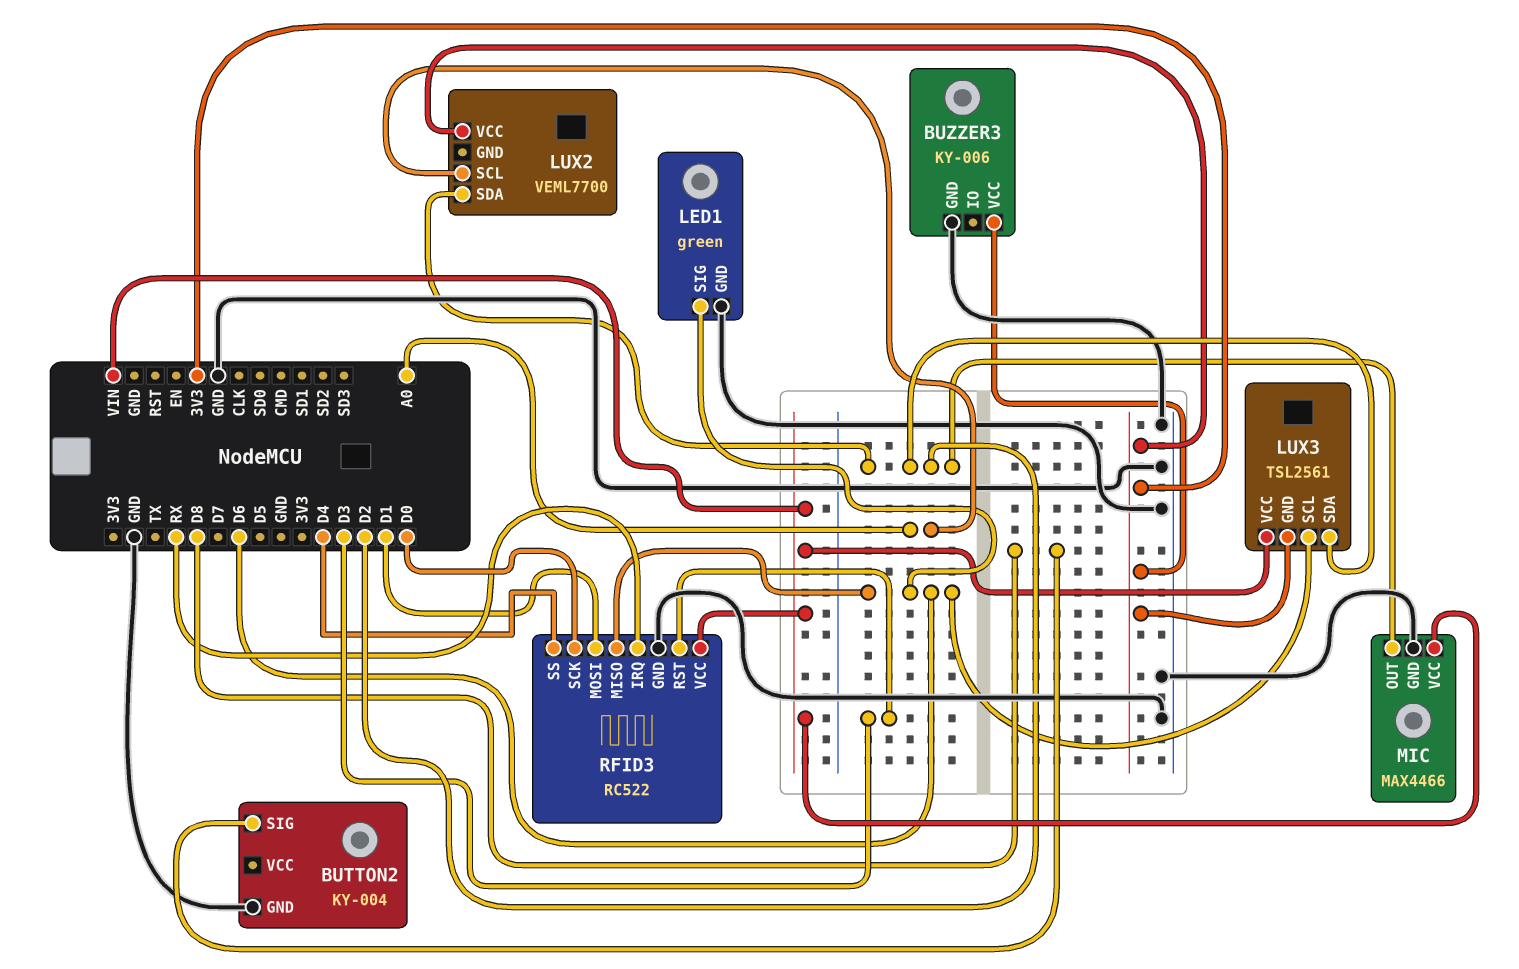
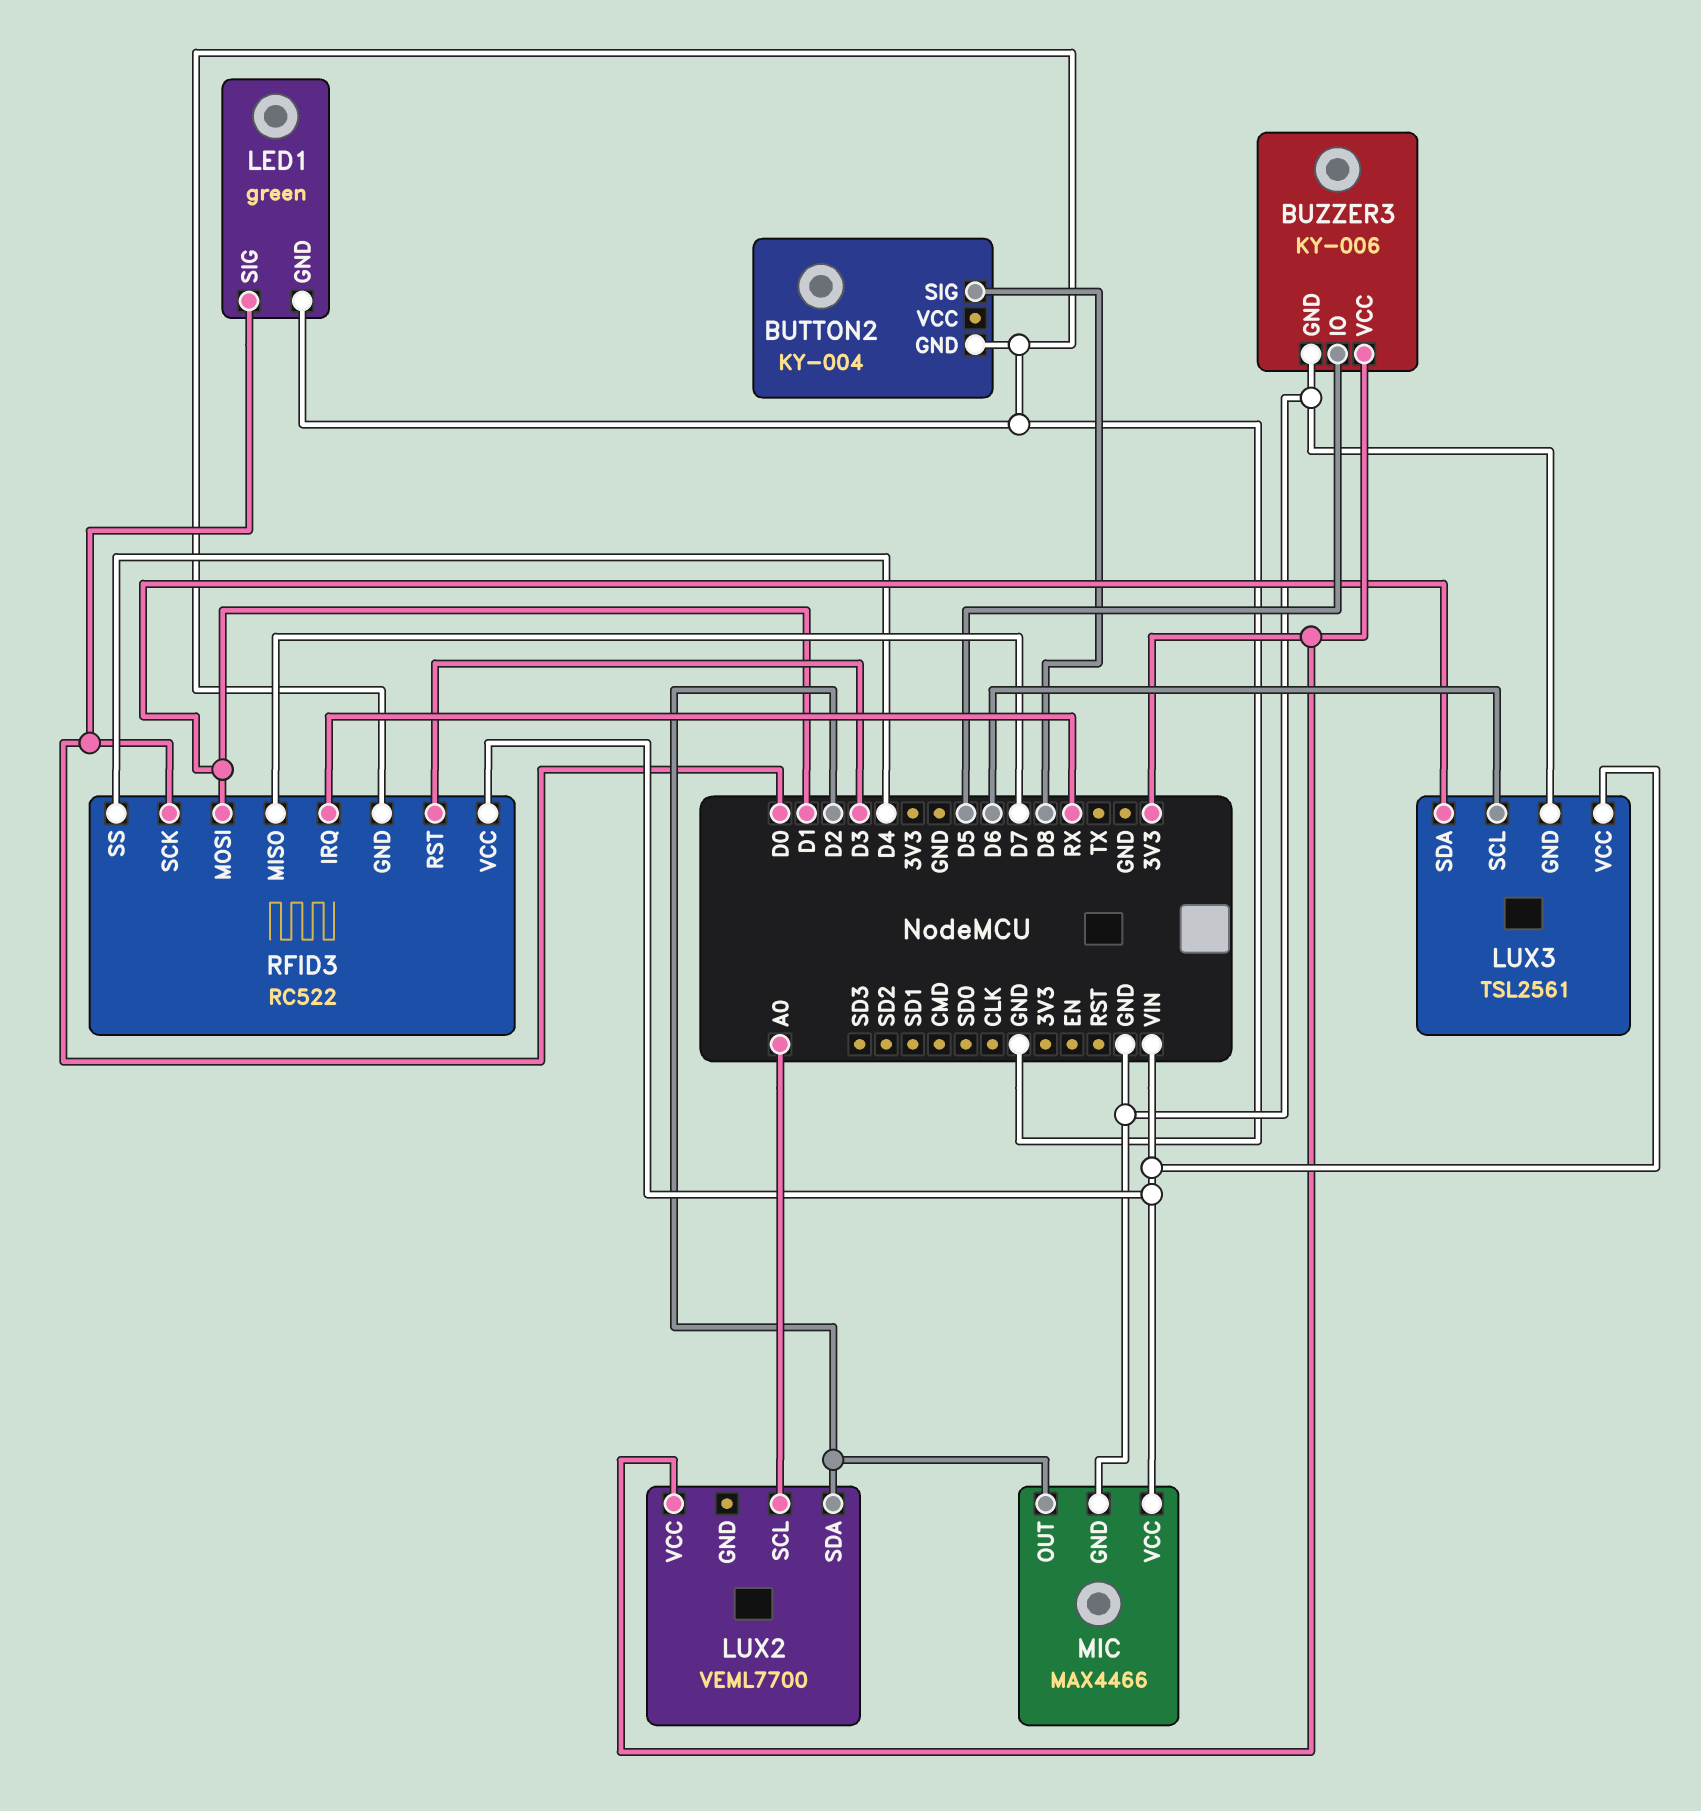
BUZZER3 pin IO: none -> D5
LED1 pin SIG: D6 -> D0
LUX3 pin GND: 3V3 -> GND
LUX3 pin SDA: D2 -> D1
RFID3 pin MISO: D6 -> D7

